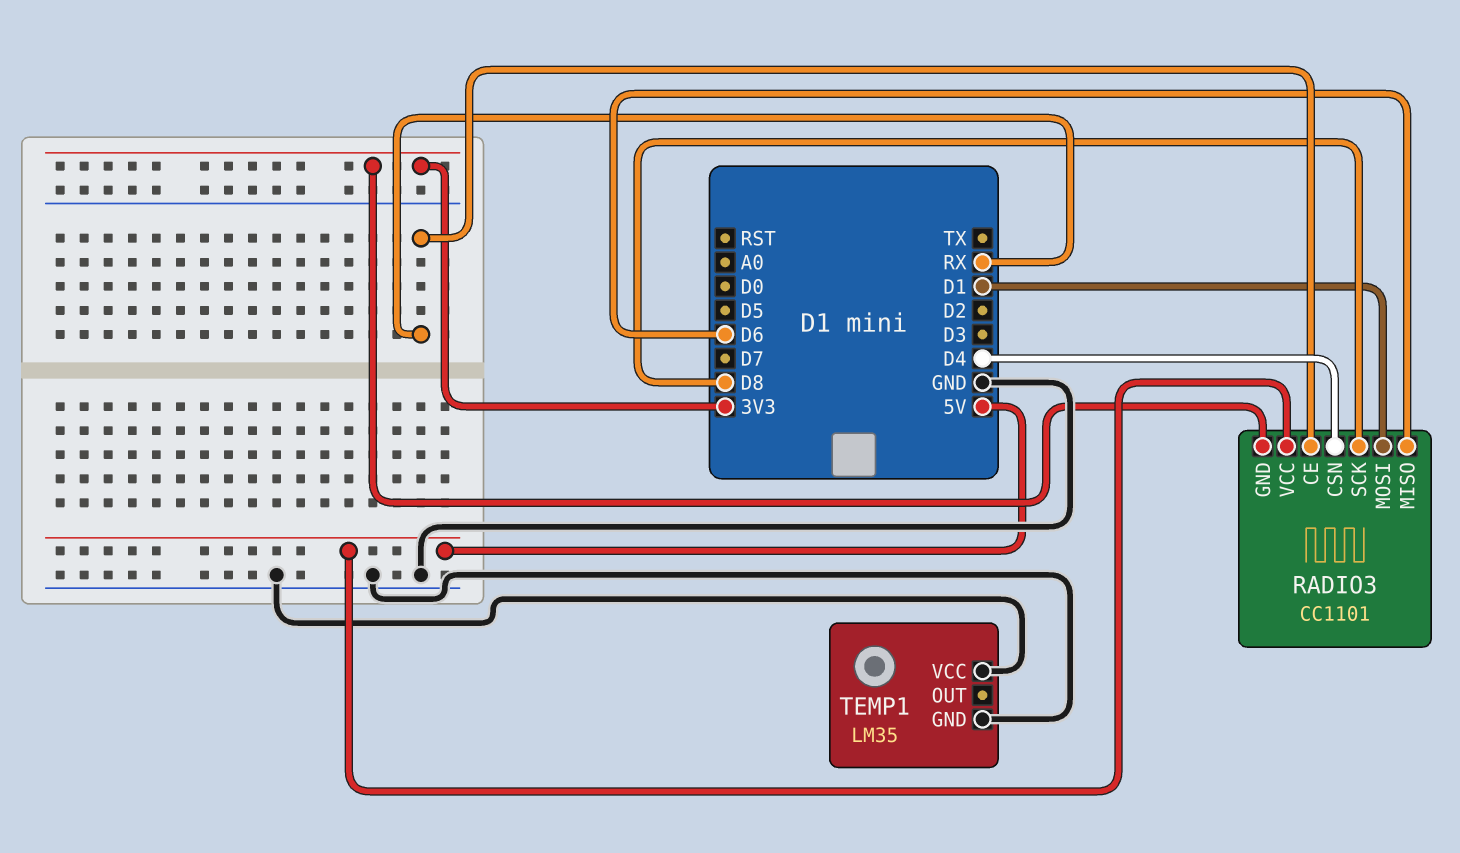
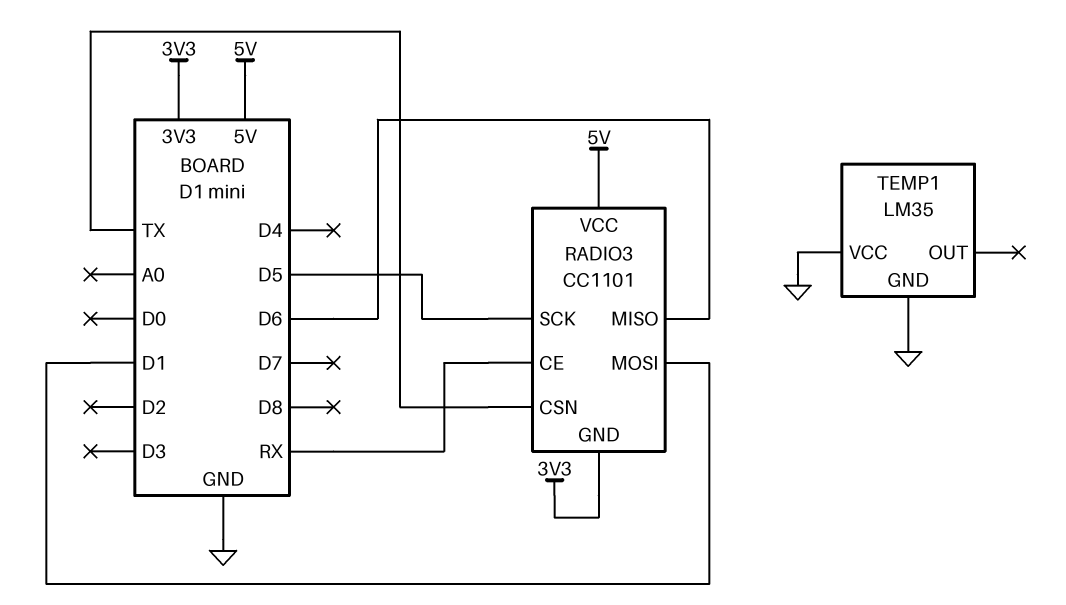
RADIO3 pin CSN: D4 -> TX
RADIO3 pin SCK: D8 -> D5

